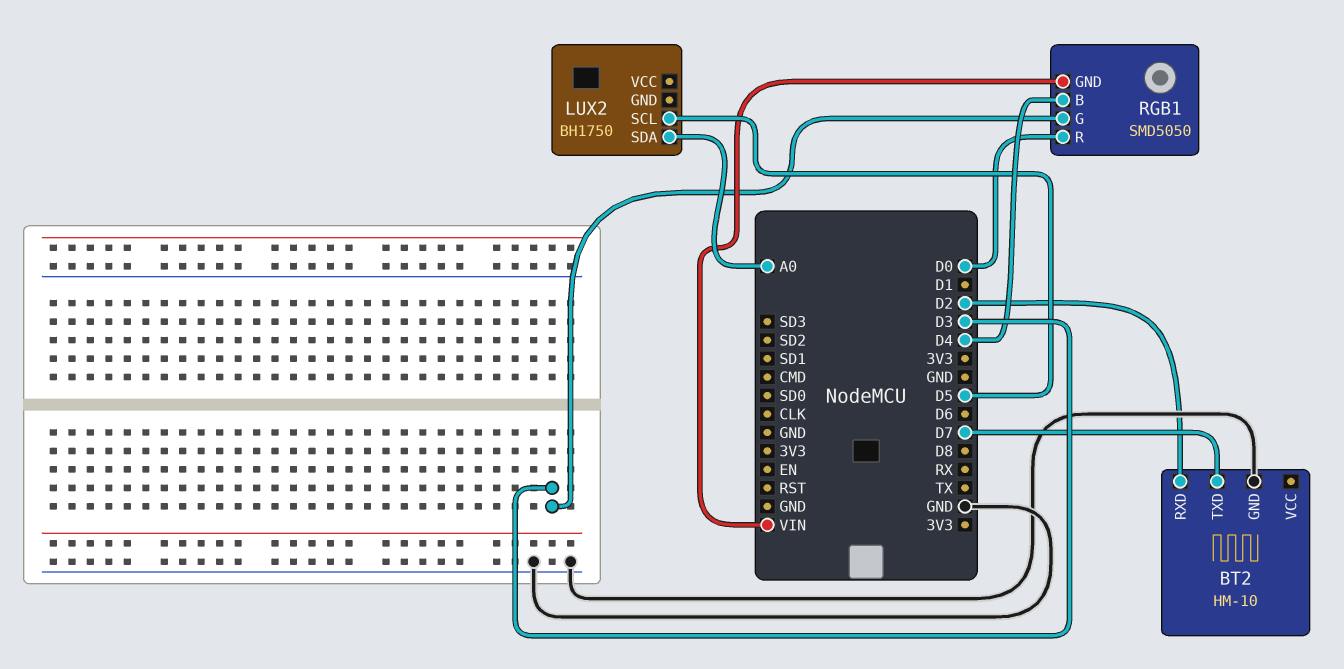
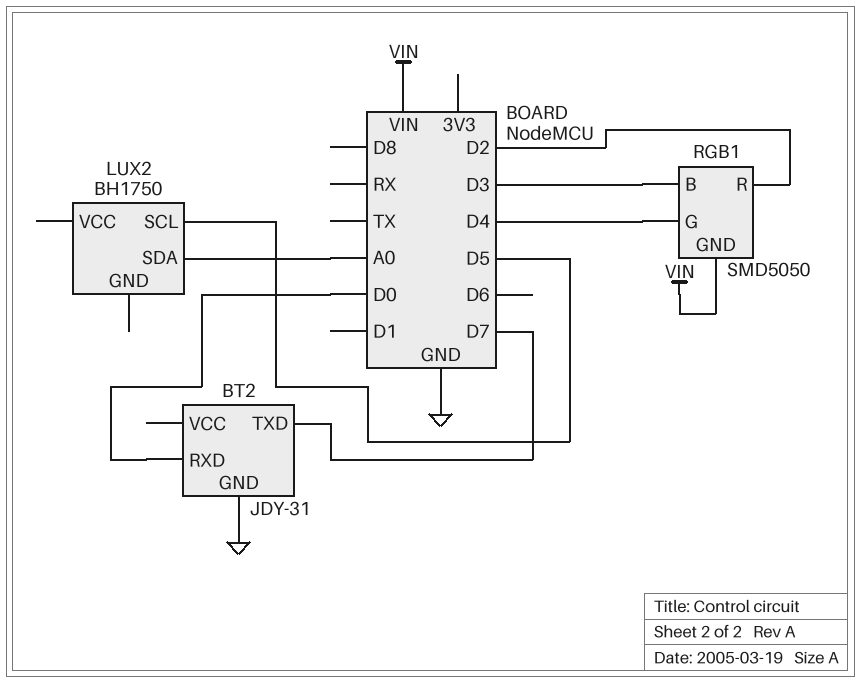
BT2: HM-10 -> JDY-31
BT2 pin RXD: D2 -> D0
RGB1 pin B: D4 -> D3
RGB1 pin G: D3 -> D4
RGB1 pin R: D0 -> D2

